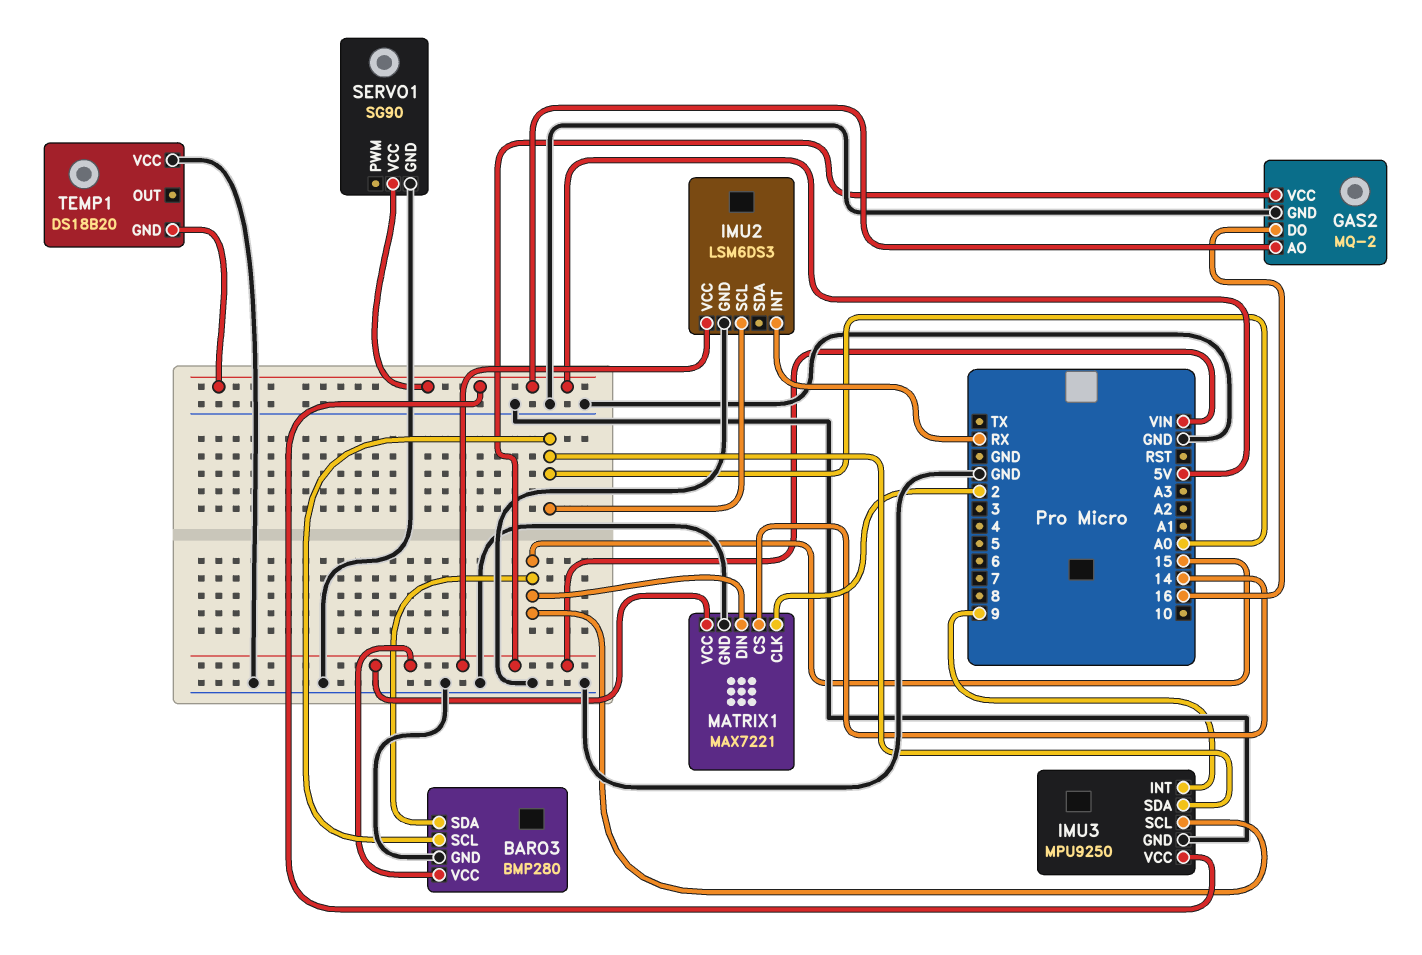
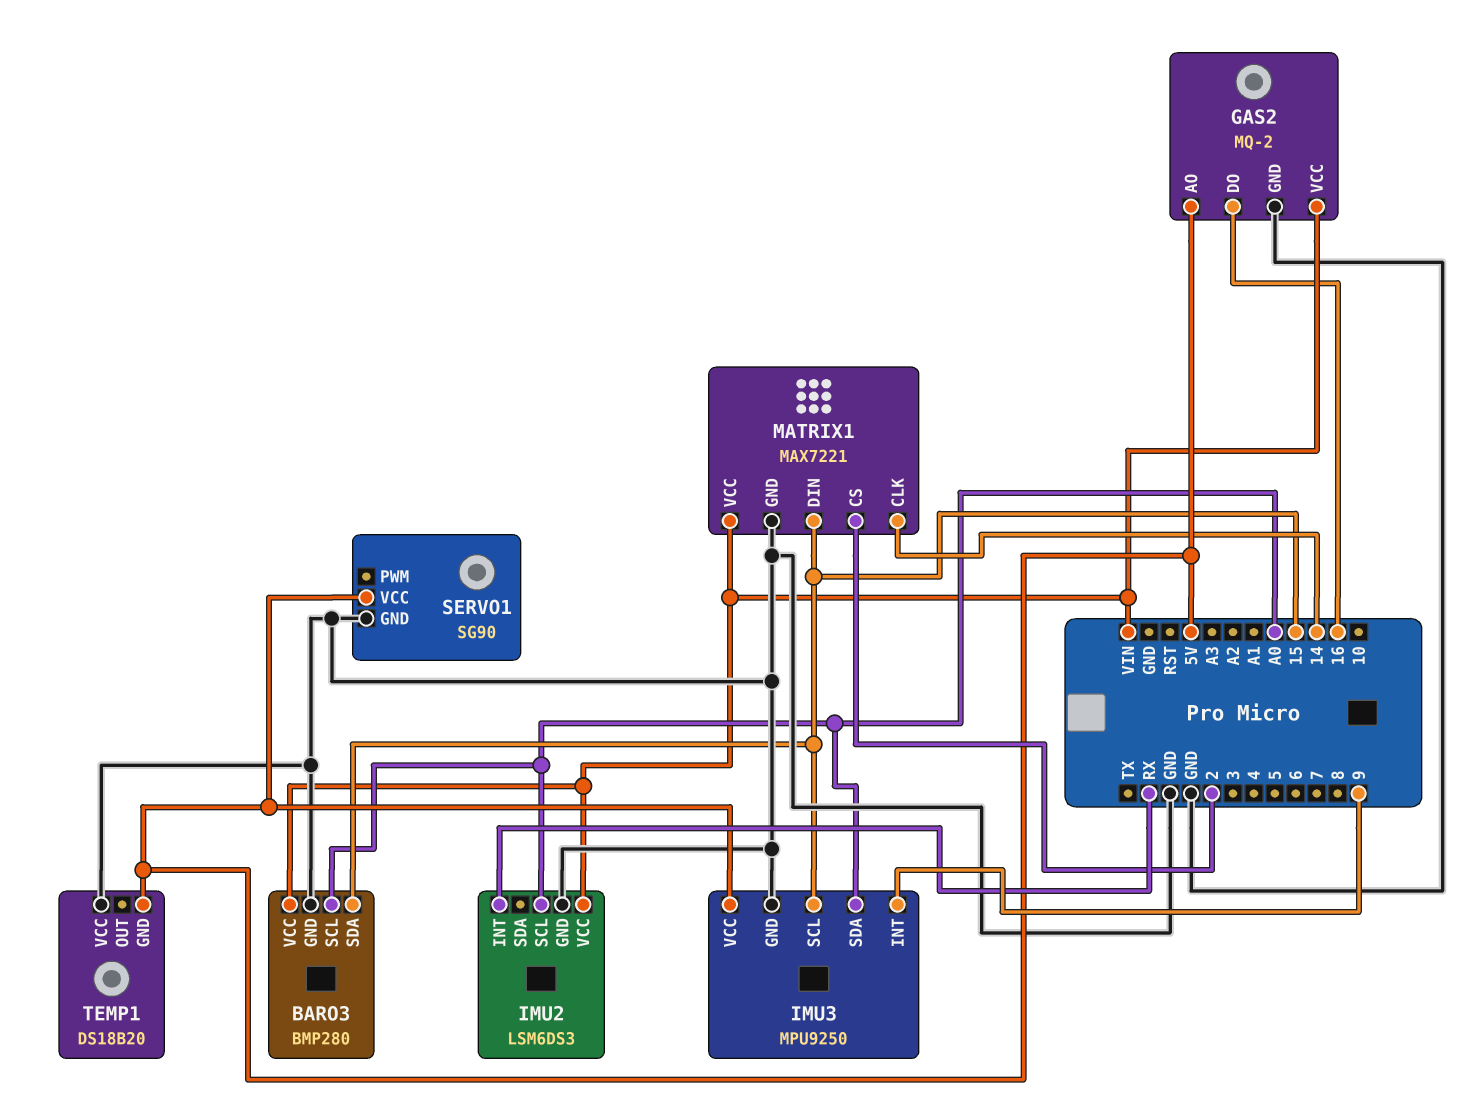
MATRIX1 pin CLK: 2 -> 14
MATRIX1 pin CS: 14 -> 2

